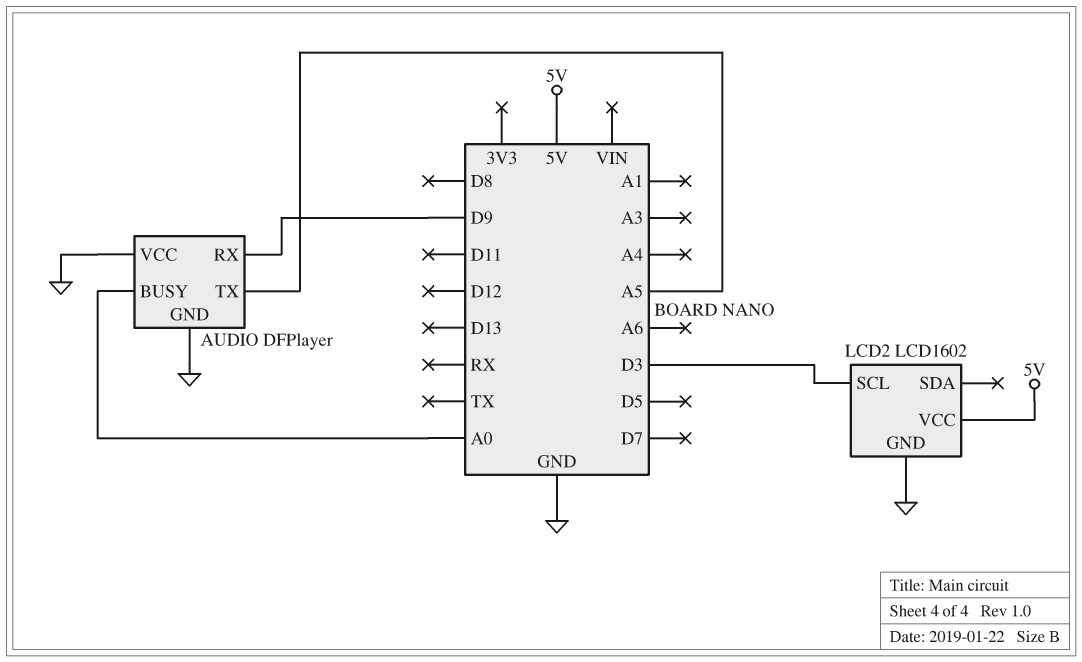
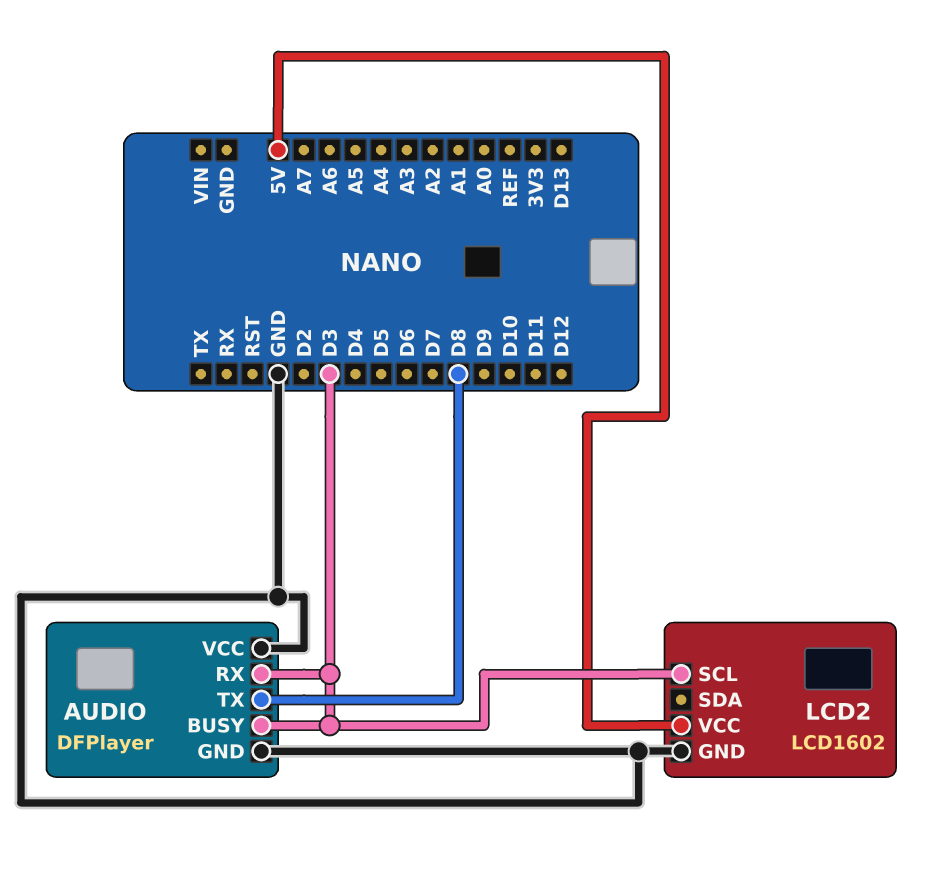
AUDIO pin BUSY: A0 -> D3
AUDIO pin RX: D9 -> D3
AUDIO pin TX: A5 -> D8

